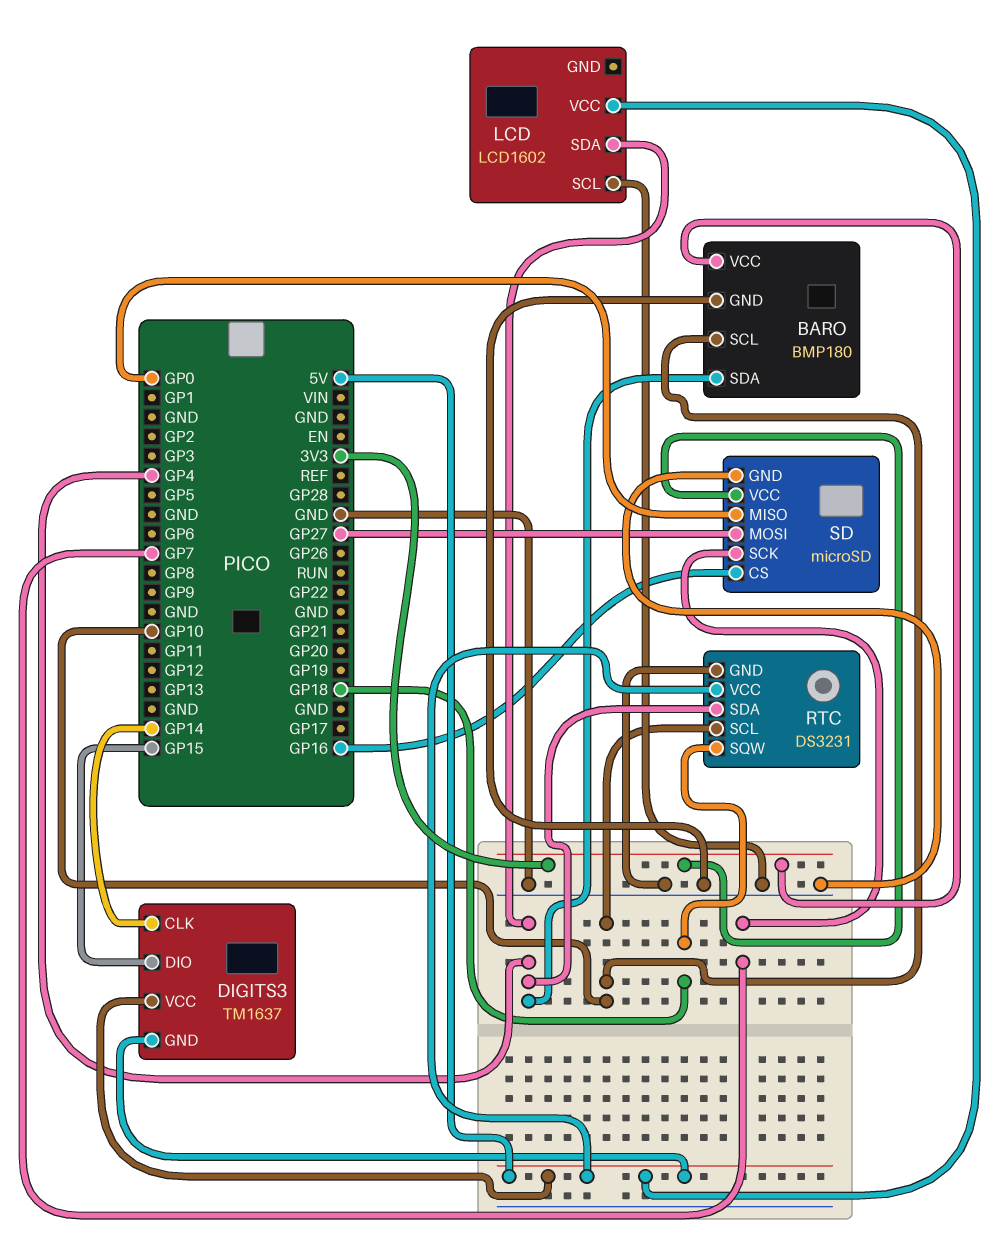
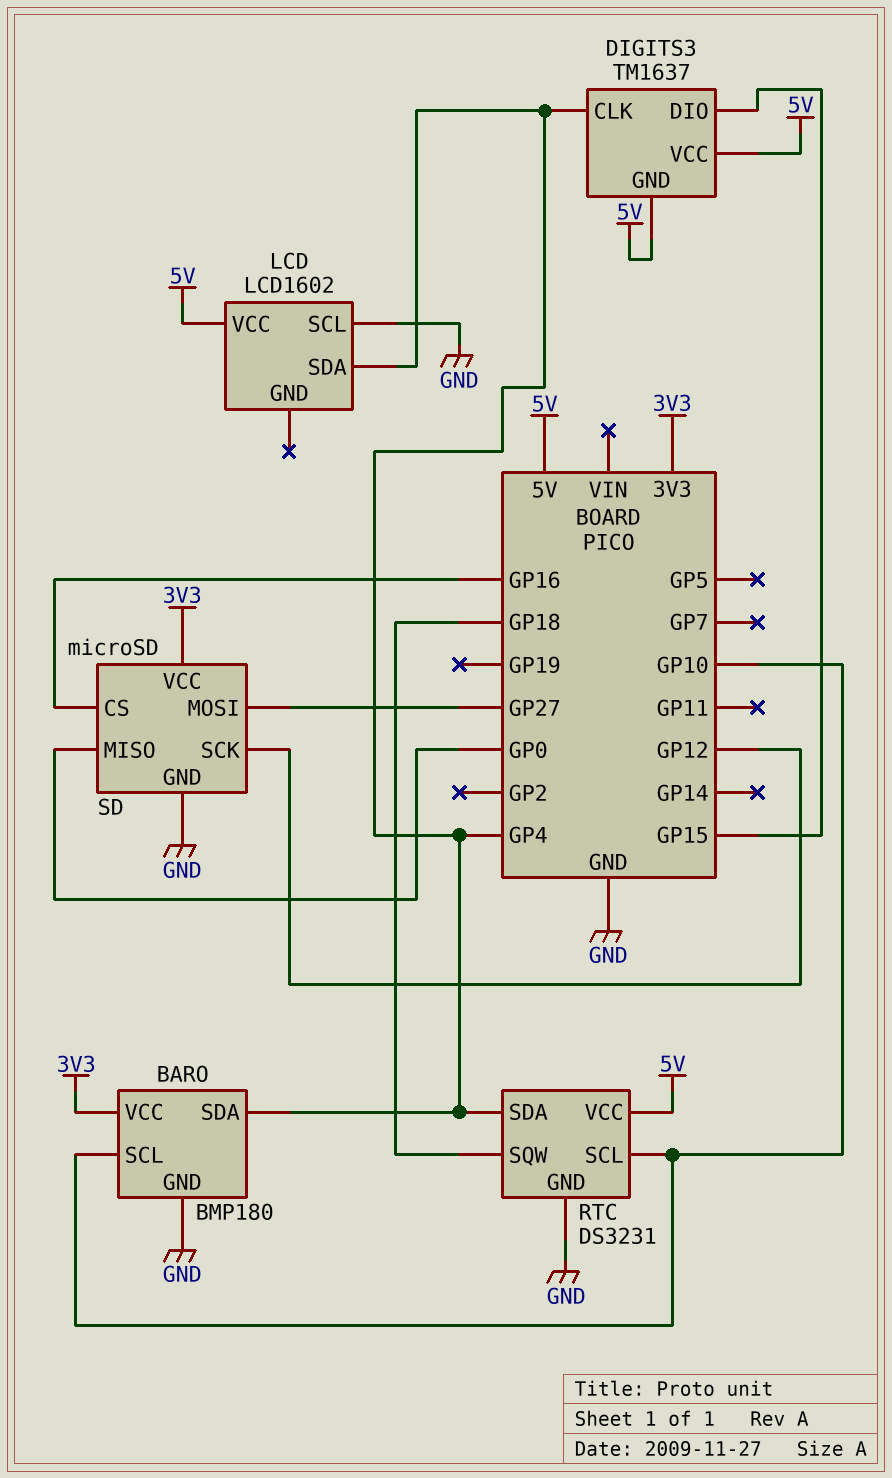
DIGITS3 pin CLK: GP14 -> GP4
SD pin SCK: GP7 -> GP12

